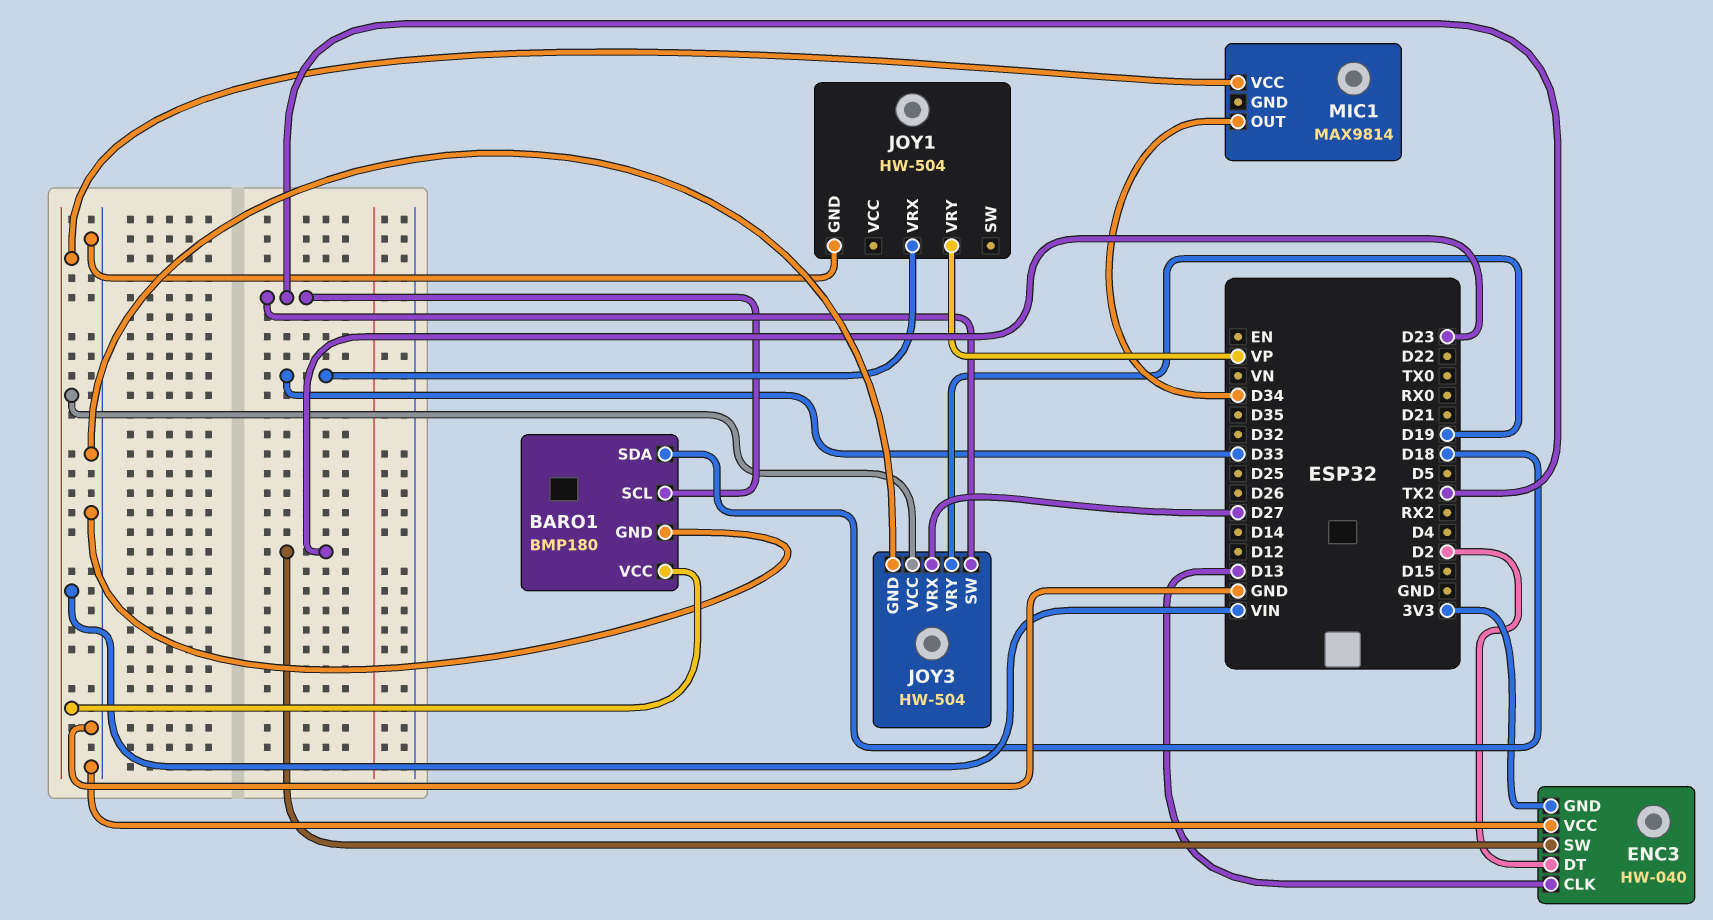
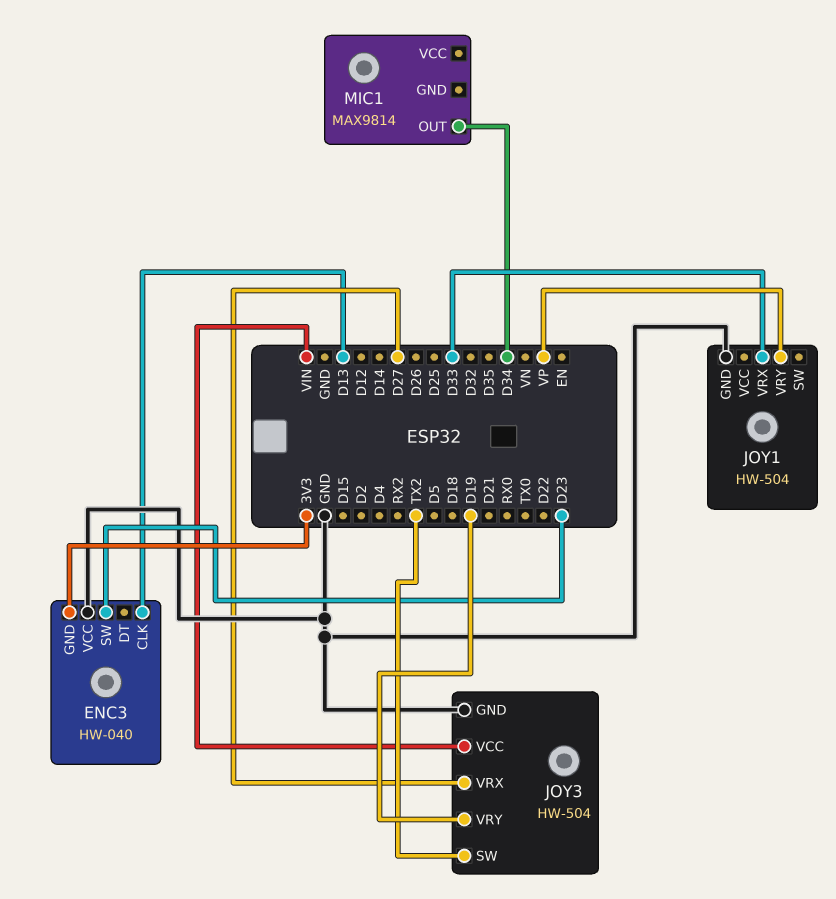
BARO1: BMP180 -> none
BARO1 pin GND: GND -> none
BARO1 pin SCL: TX2 -> none
BARO1 pin SDA: D18 -> none
BARO1 pin VCC: VIN -> none
ENC3 pin DT: D2 -> none
MIC1 pin VCC: VIN -> none

